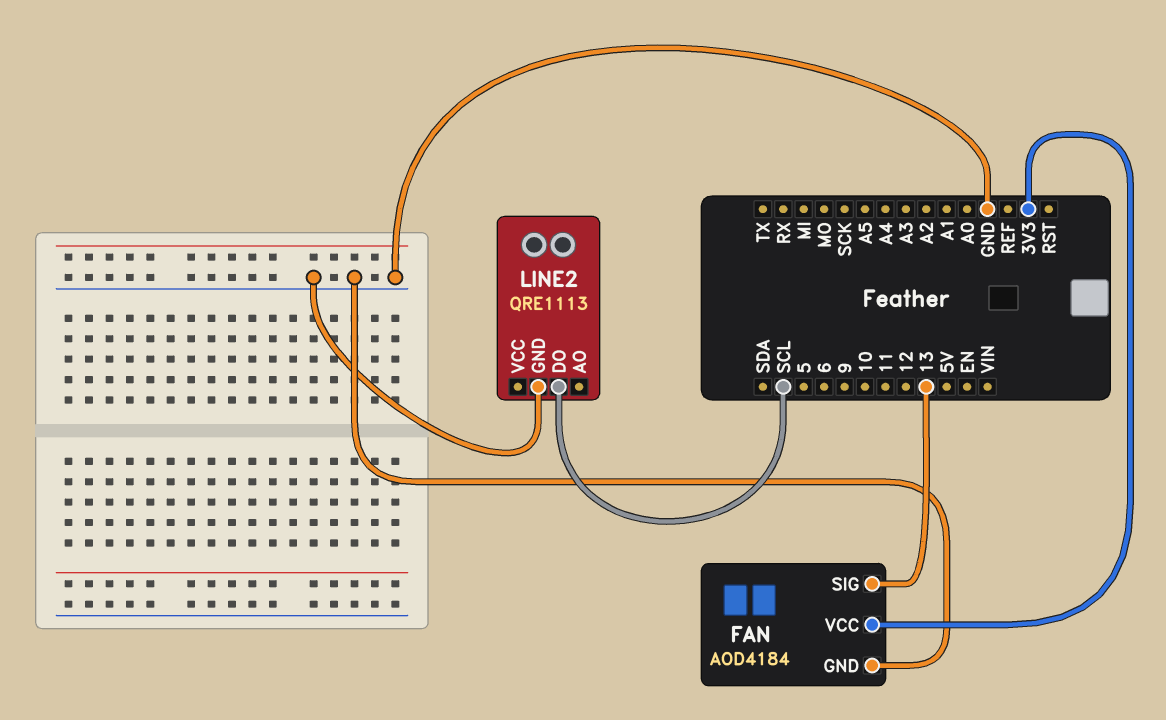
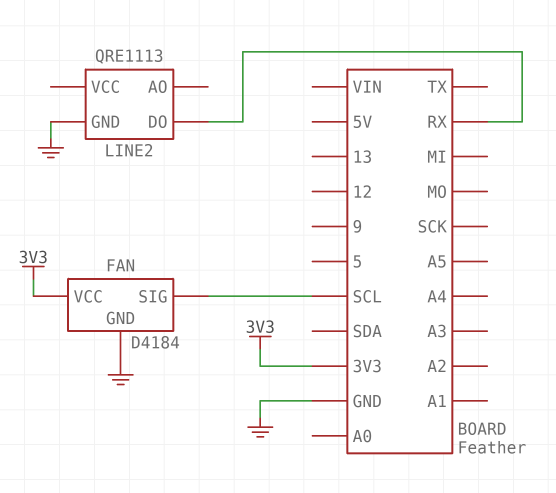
FAN: AOD4184 -> D4184
FAN pin SIG: 13 -> SCL
LINE2 pin DO: SCL -> RX

